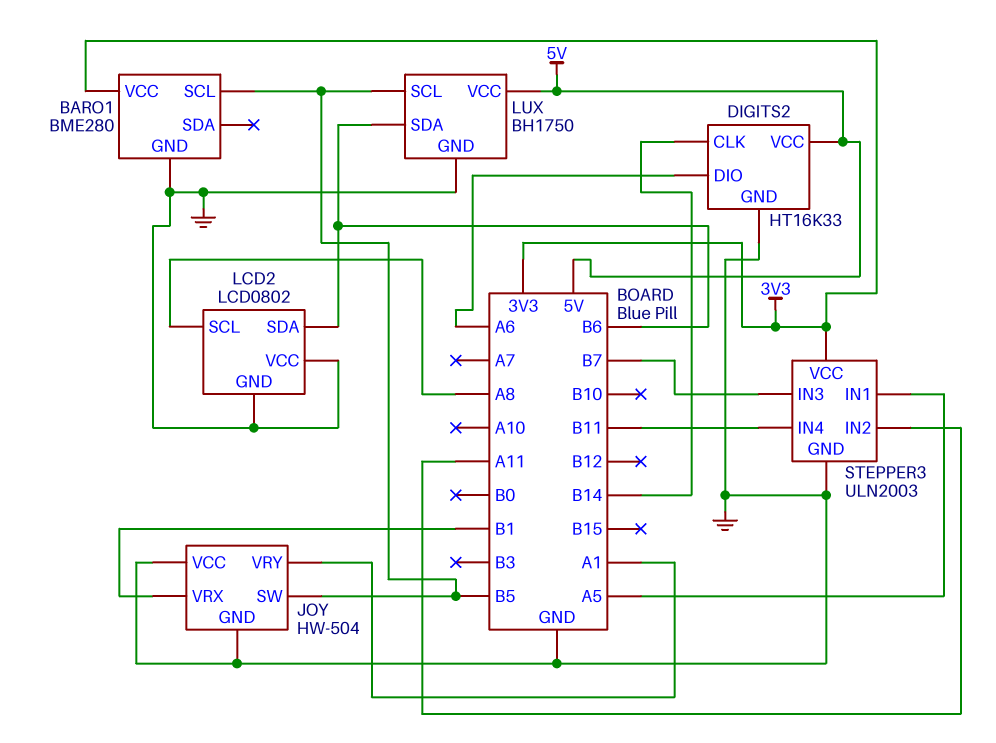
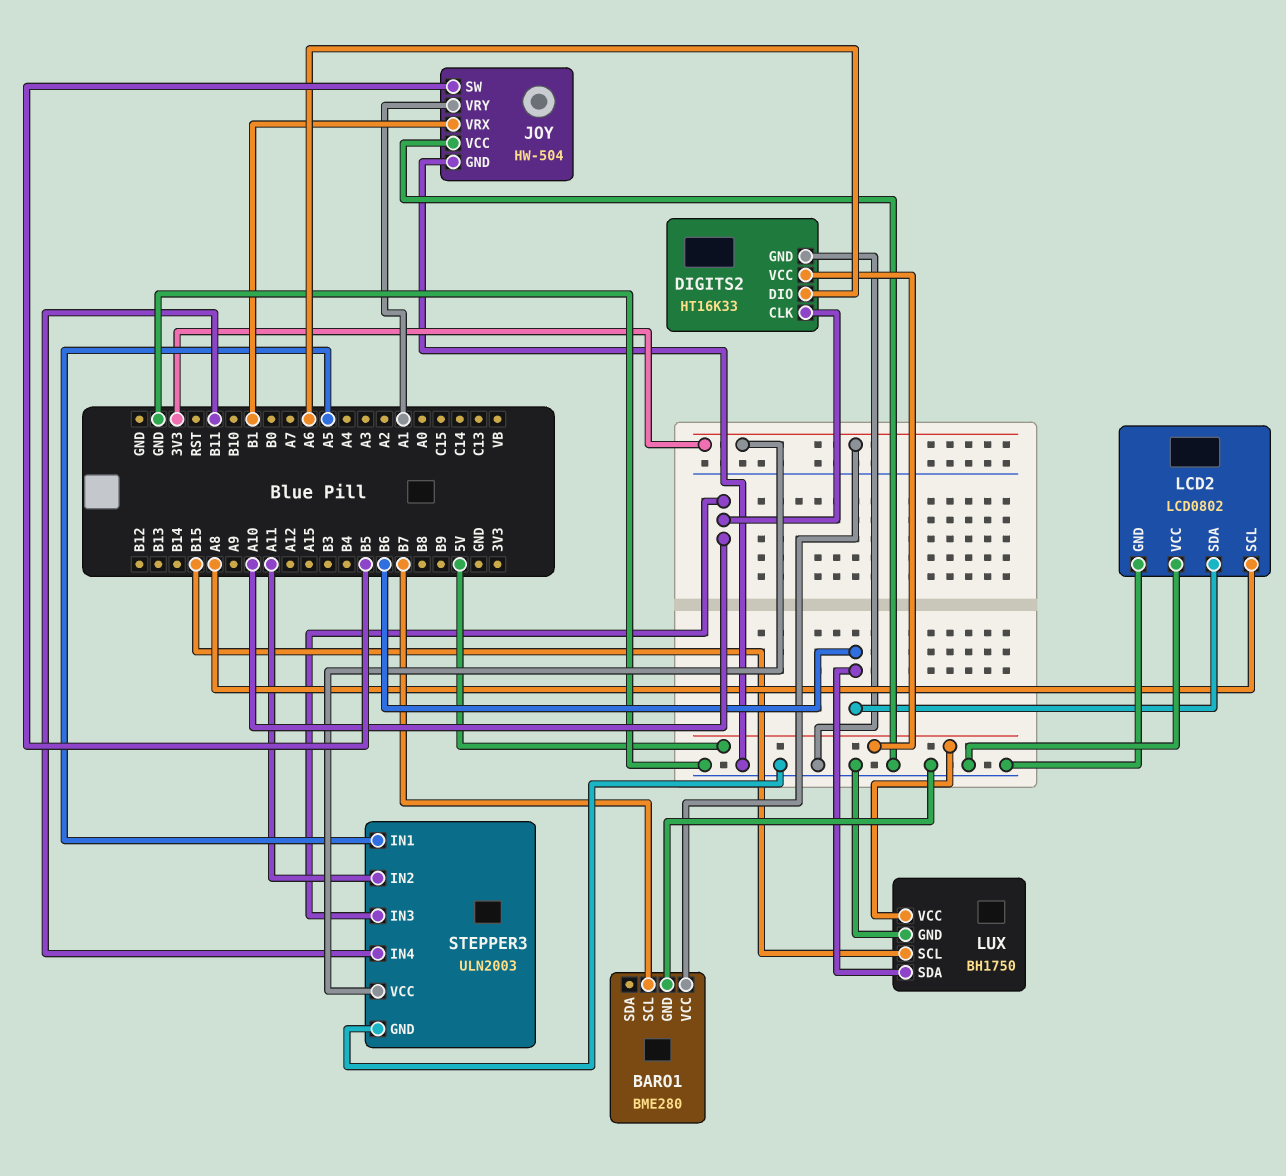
BARO1 pin SCL: B5 -> B7
DIGITS2 pin CLK: B14 -> A10
LUX pin SCL: B5 -> B15
STEPPER3 pin IN3: B7 -> A10

